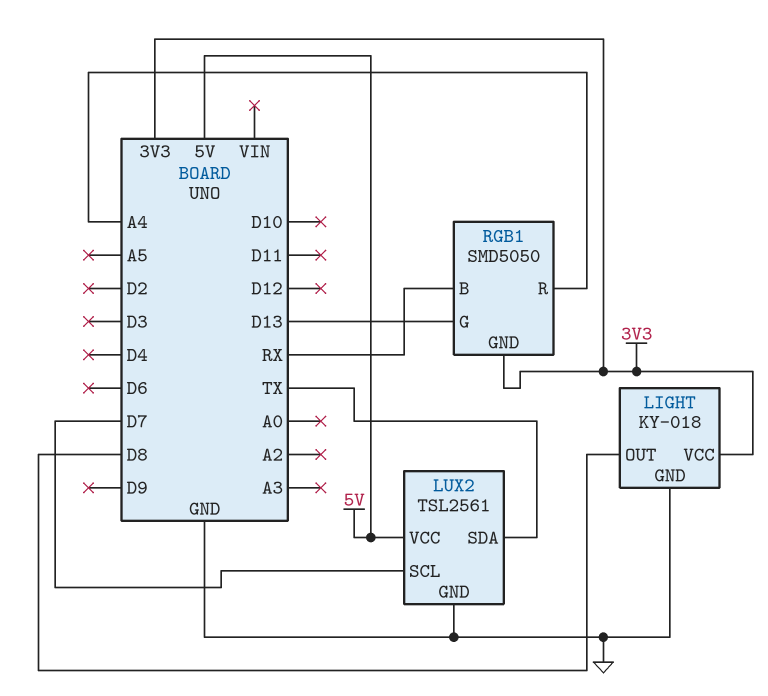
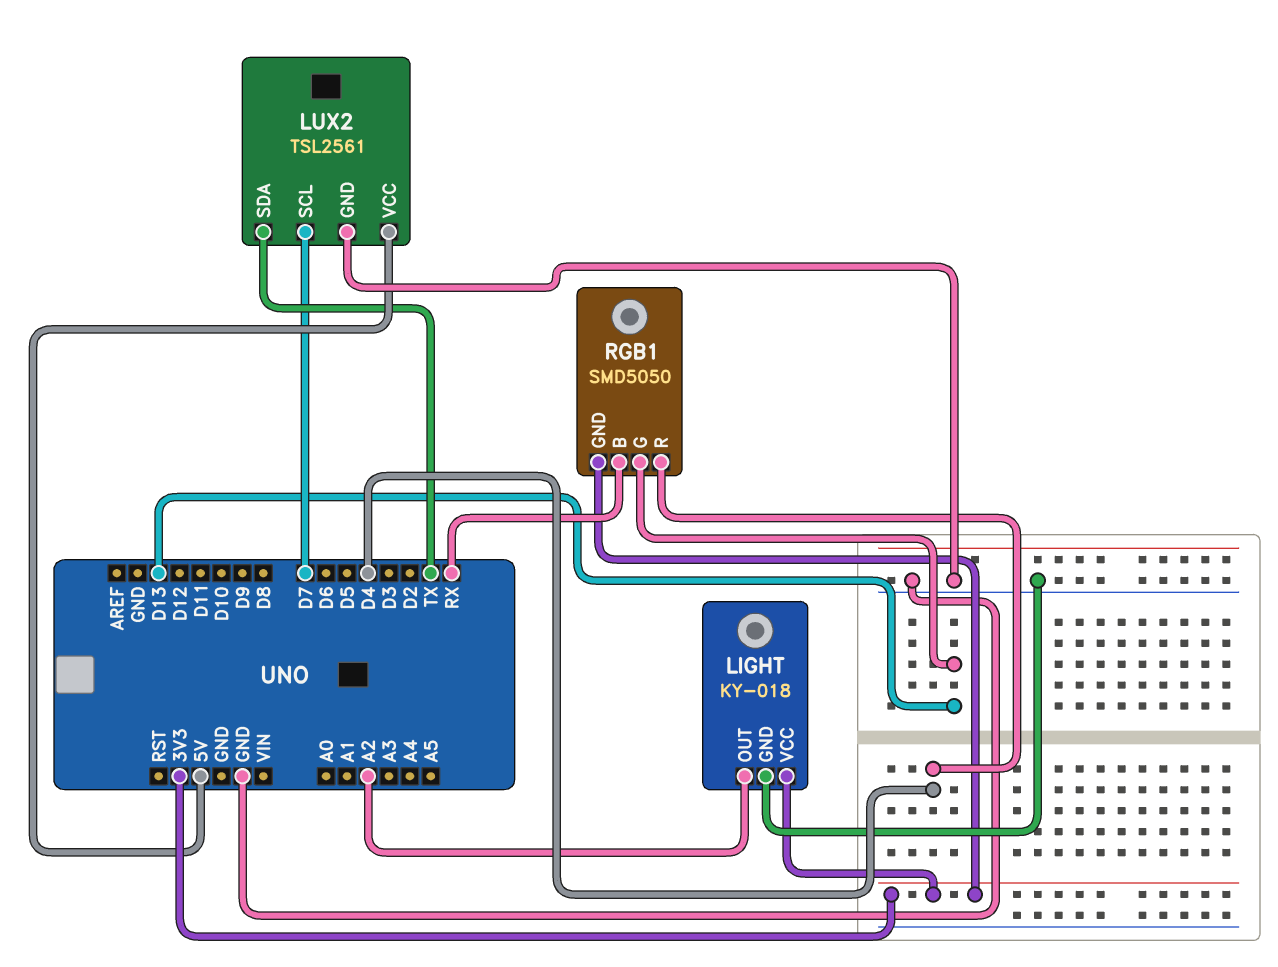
LIGHT pin OUT: D8 -> A2
RGB1 pin R: A4 -> D4

